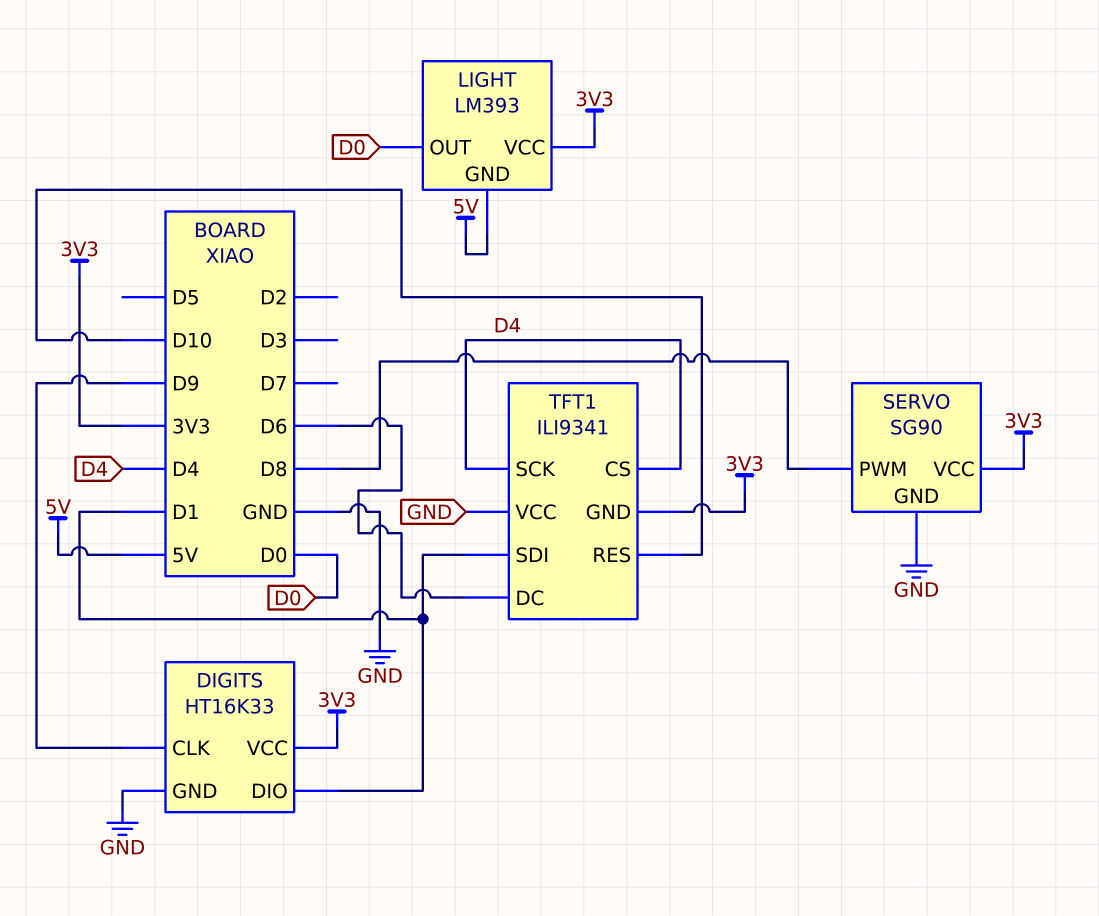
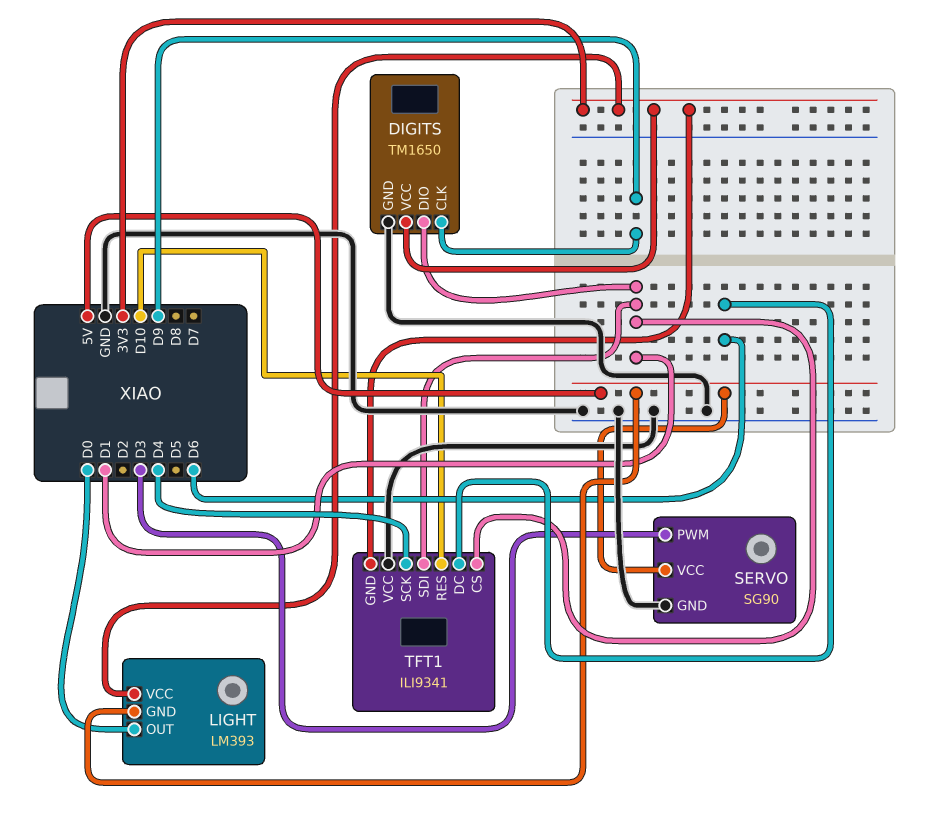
DIGITS: HT16K33 -> TM1650
SERVO pin PWM: D8 -> D3
SERVO pin VCC: 3V3 -> 5V
TFT1 pin CS: D4 -> D1

